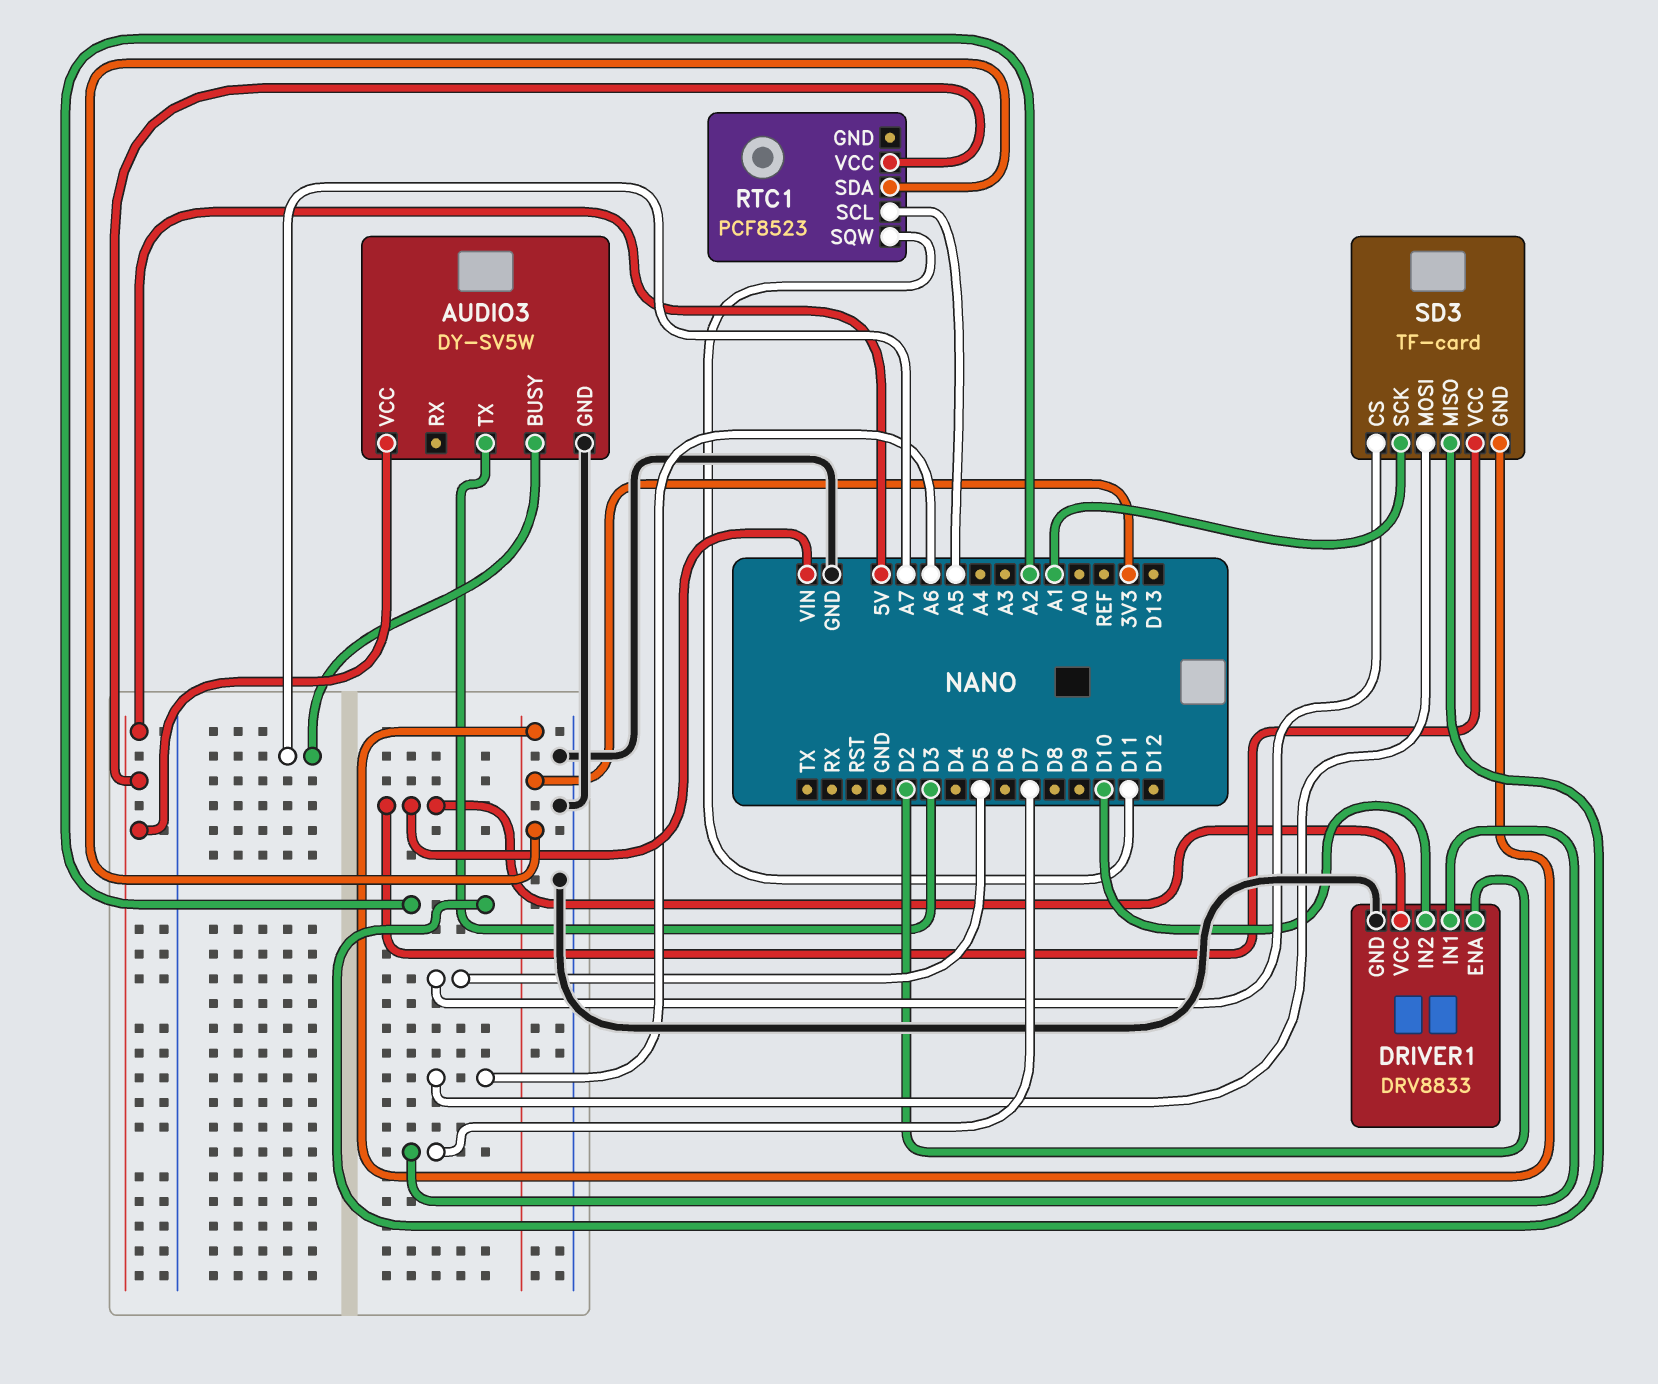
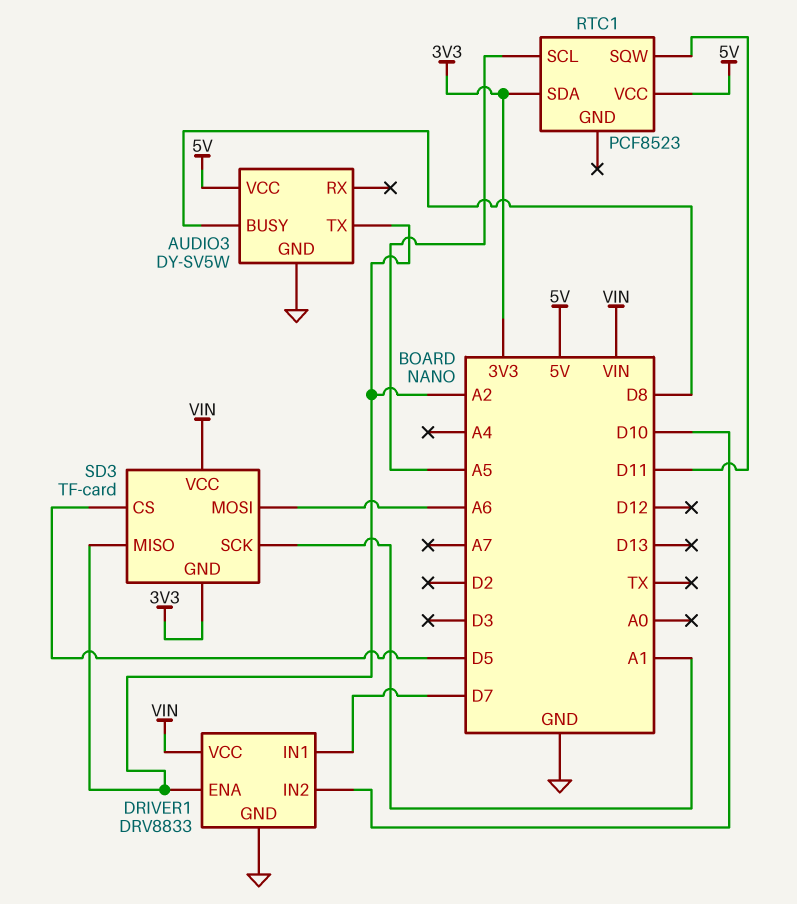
AUDIO3 pin BUSY: A7 -> D8
AUDIO3 pin TX: D3 -> A2
DRIVER1 pin ENA: D2 -> A2

